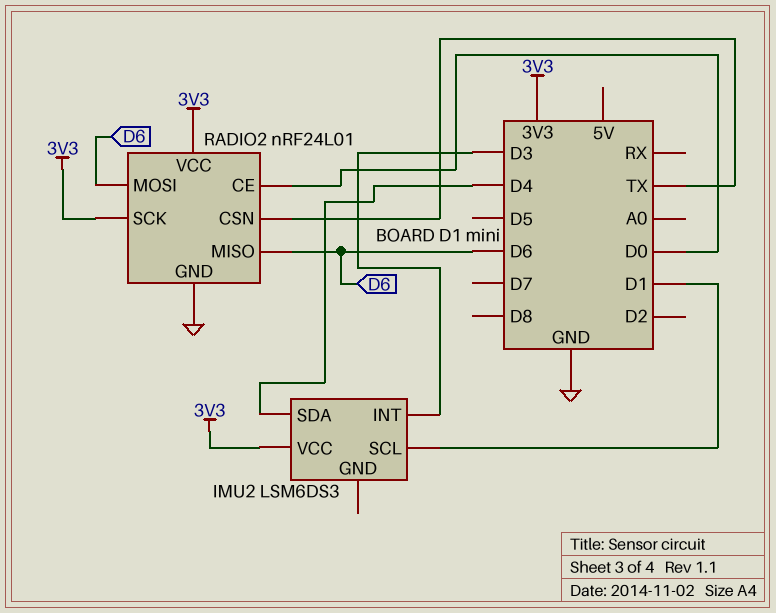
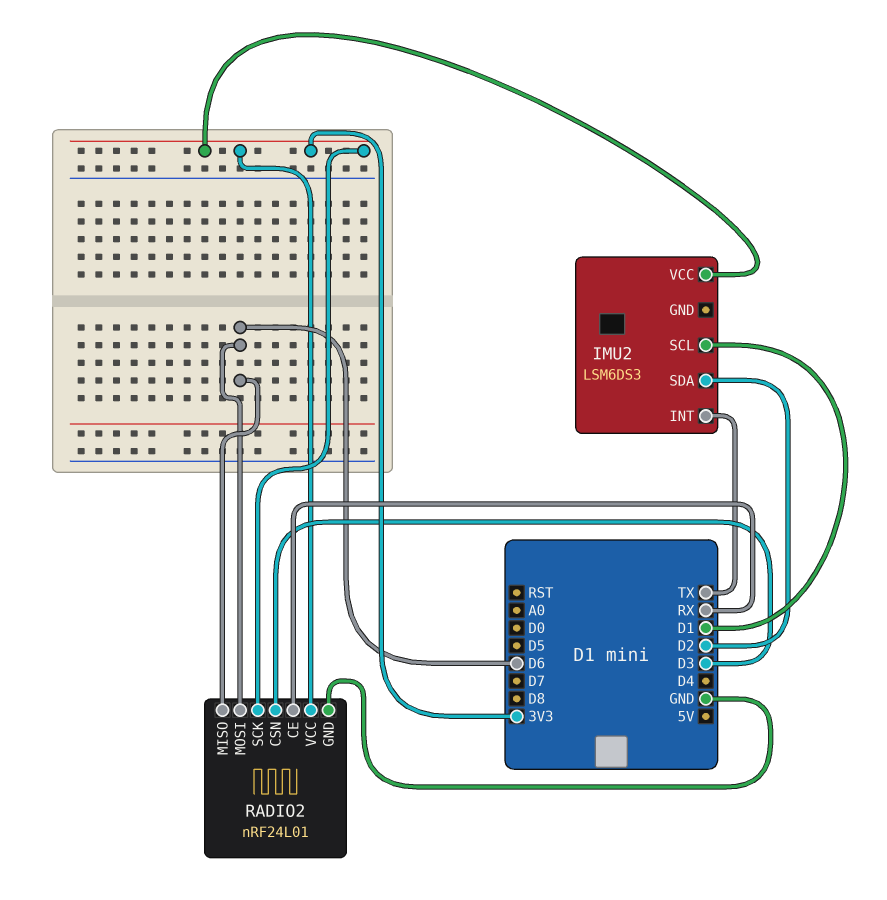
IMU2 pin INT: D3 -> TX
IMU2 pin SDA: D4 -> D2
RADIO2 pin CE: D0 -> RX
RADIO2 pin CSN: TX -> D3

